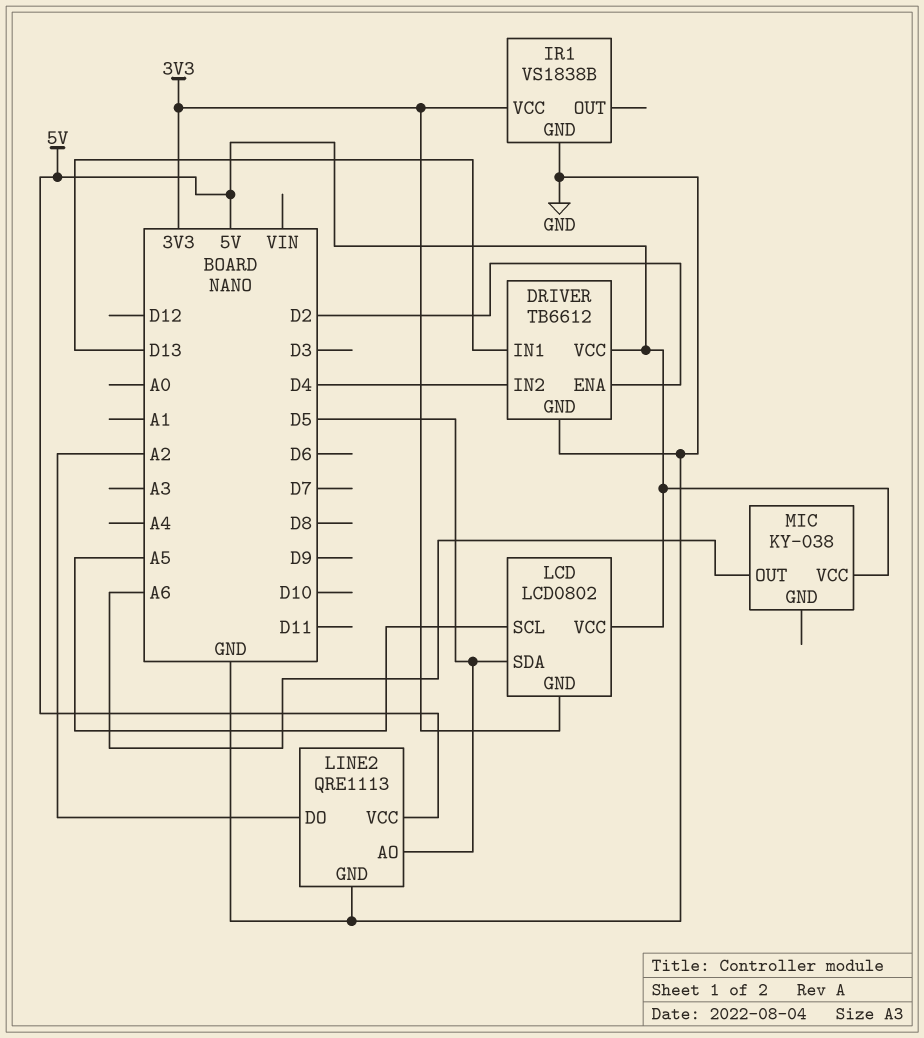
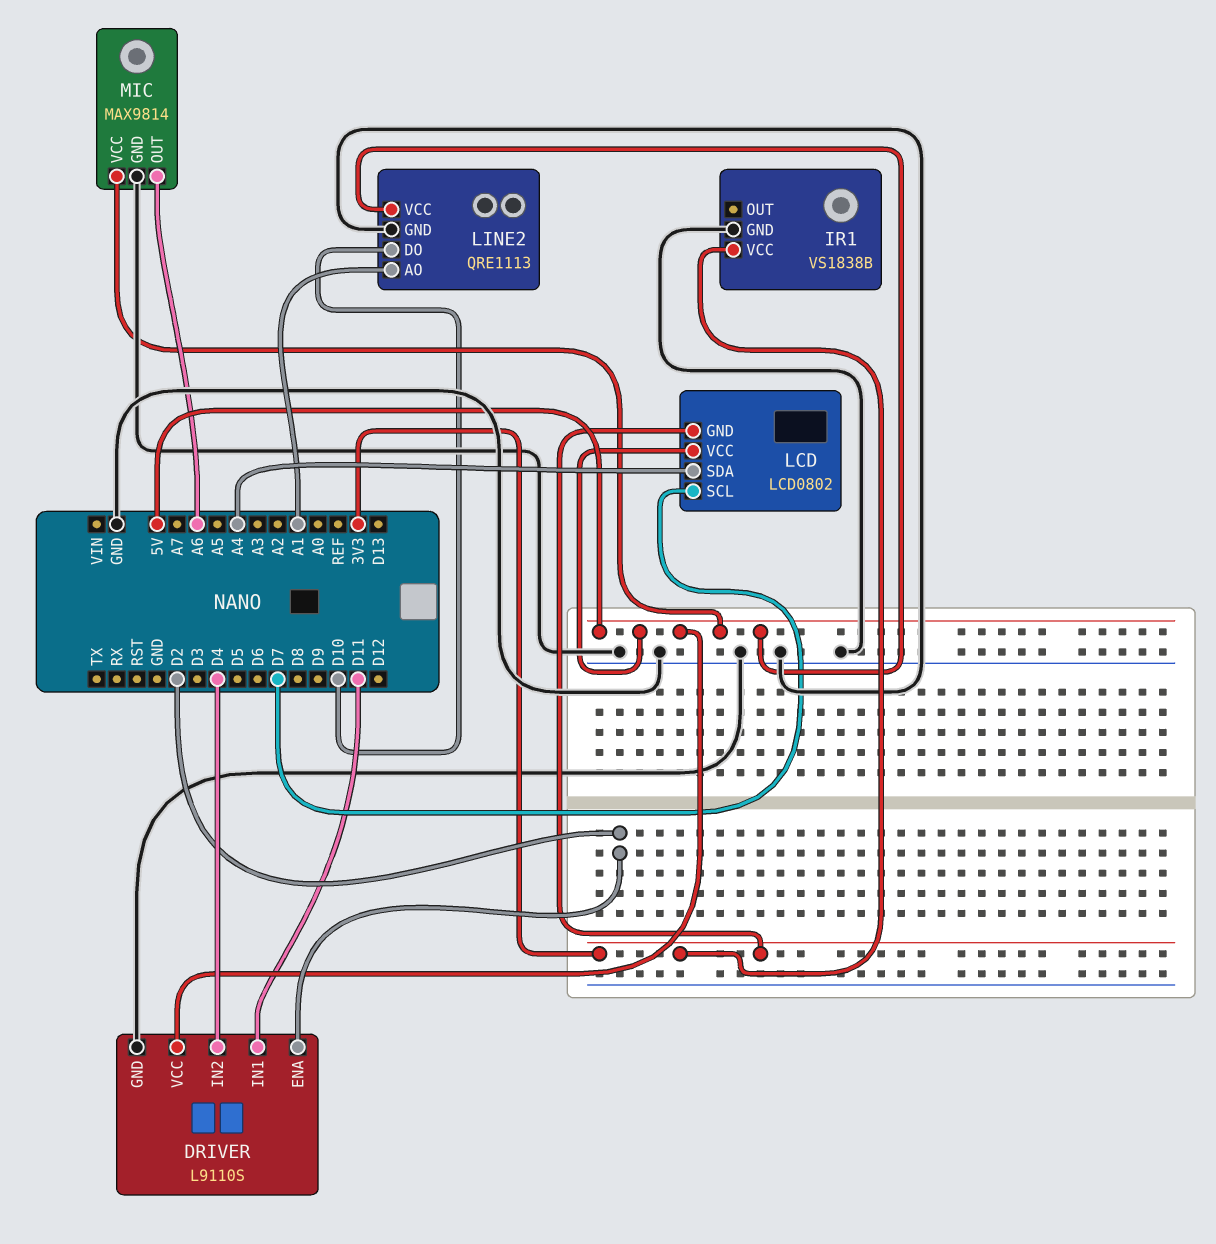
DRIVER: TB6612 -> L9110S
DRIVER pin IN1: D13 -> D11
LCD pin SCL: A5 -> D7
LCD pin SDA: D5 -> A4
LINE2 pin AO: D5 -> A1
LINE2 pin DO: A2 -> D10
MIC: KY-038 -> MAX9814
MIC pin GND: none -> GND

